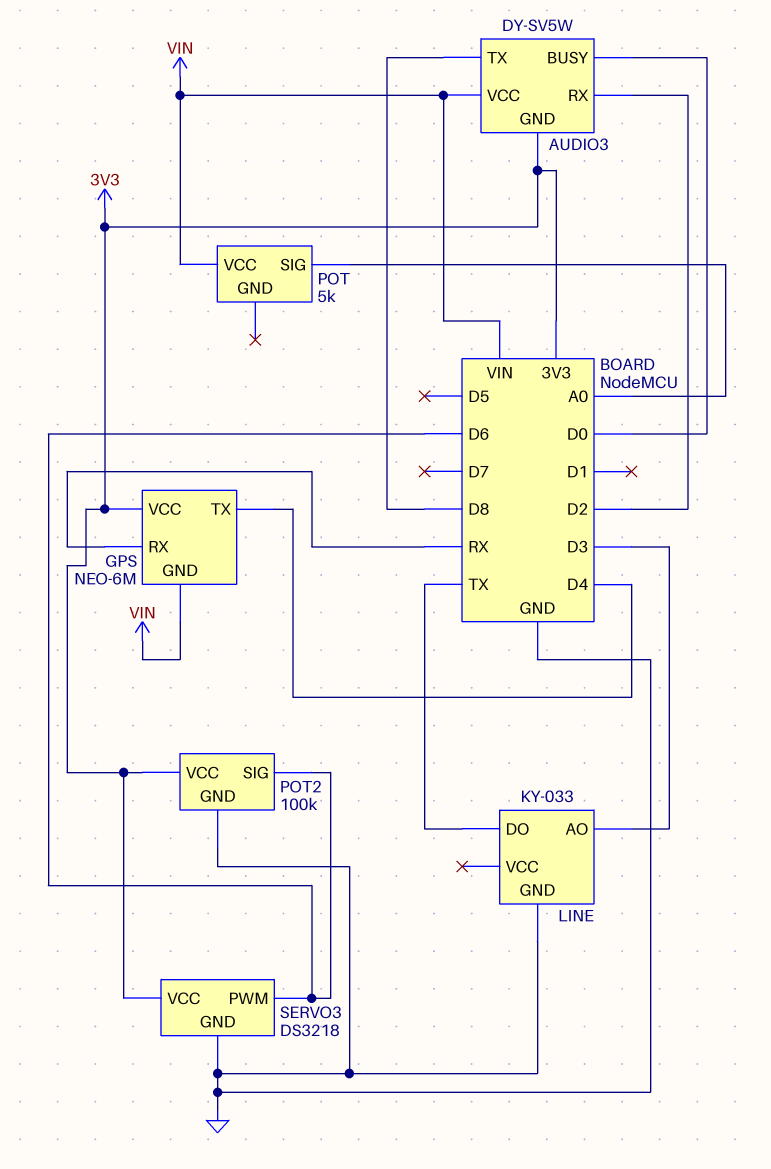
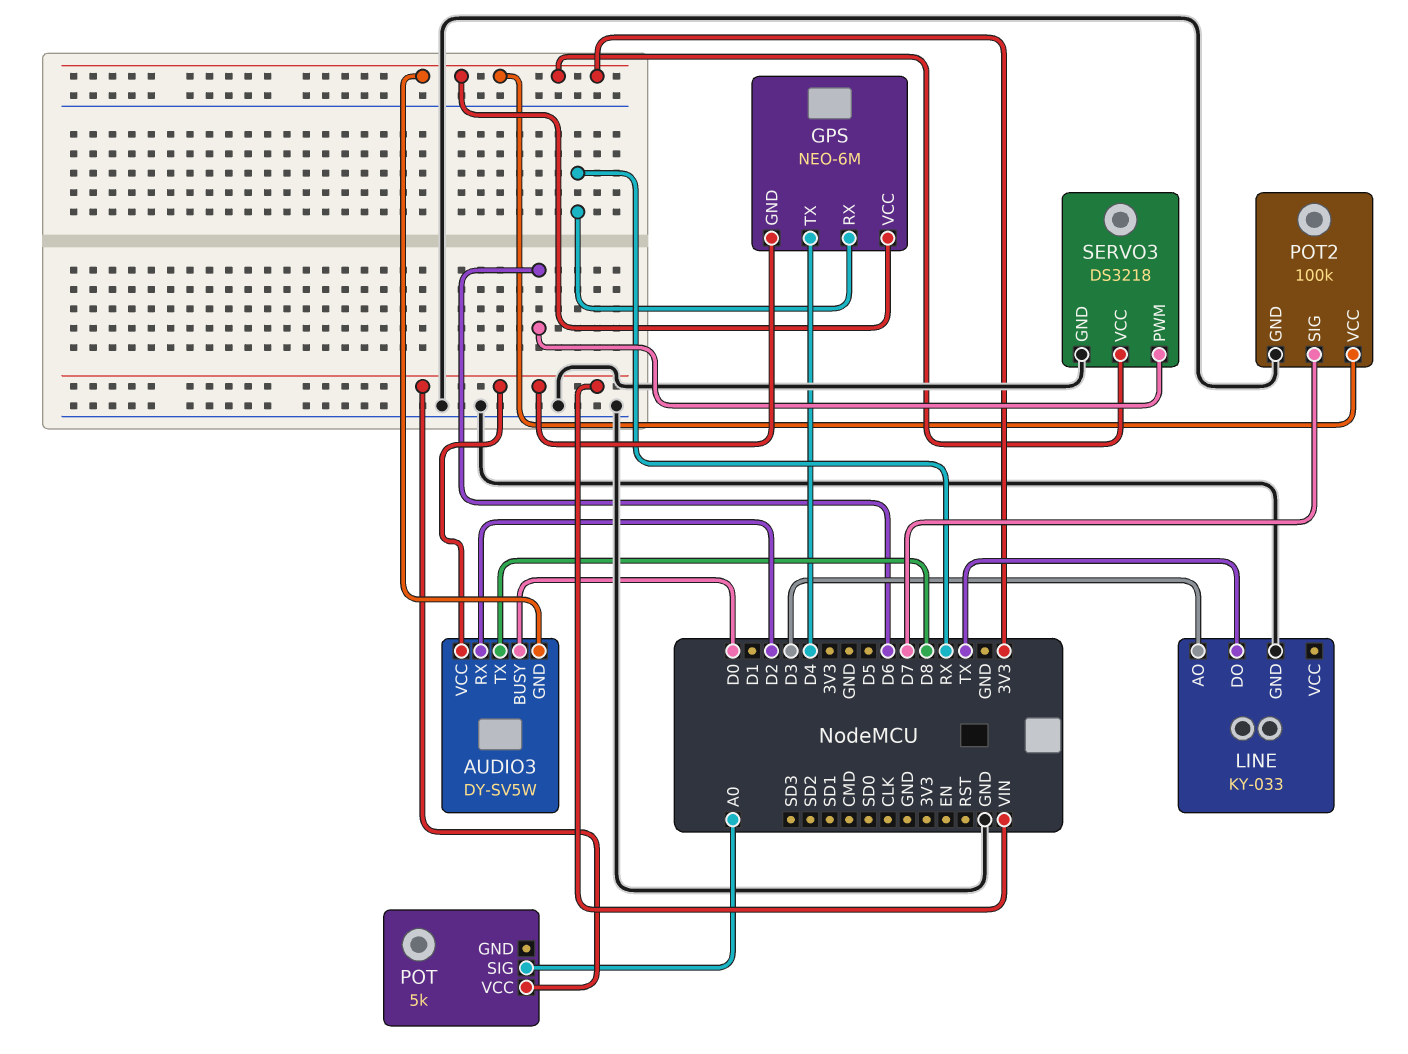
POT2 pin SIG: D6 -> D7

